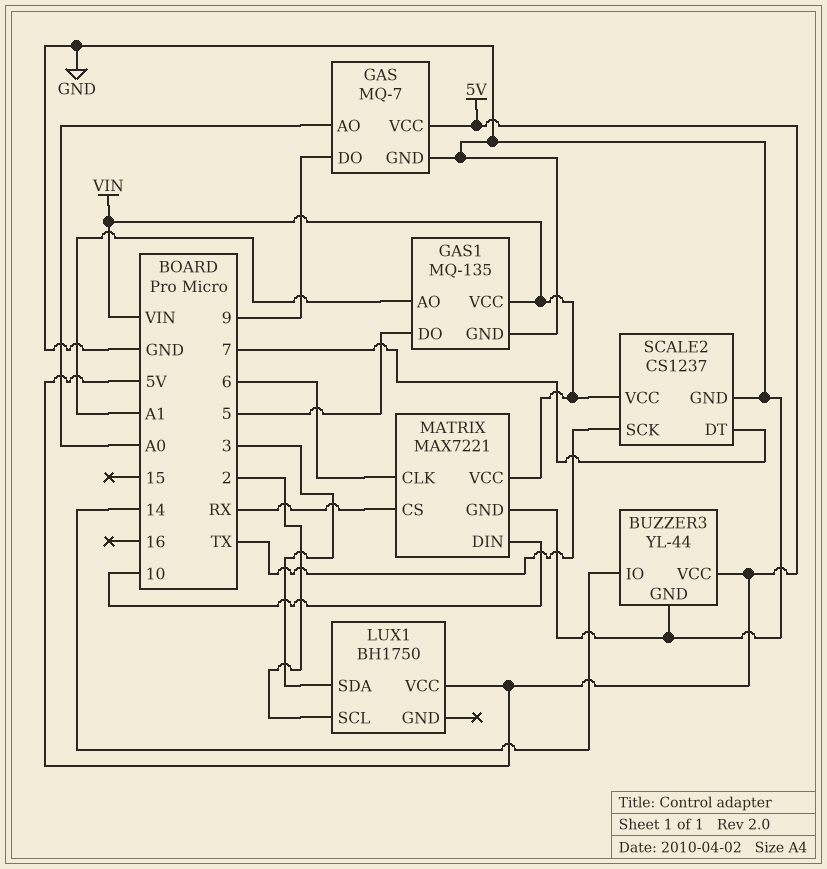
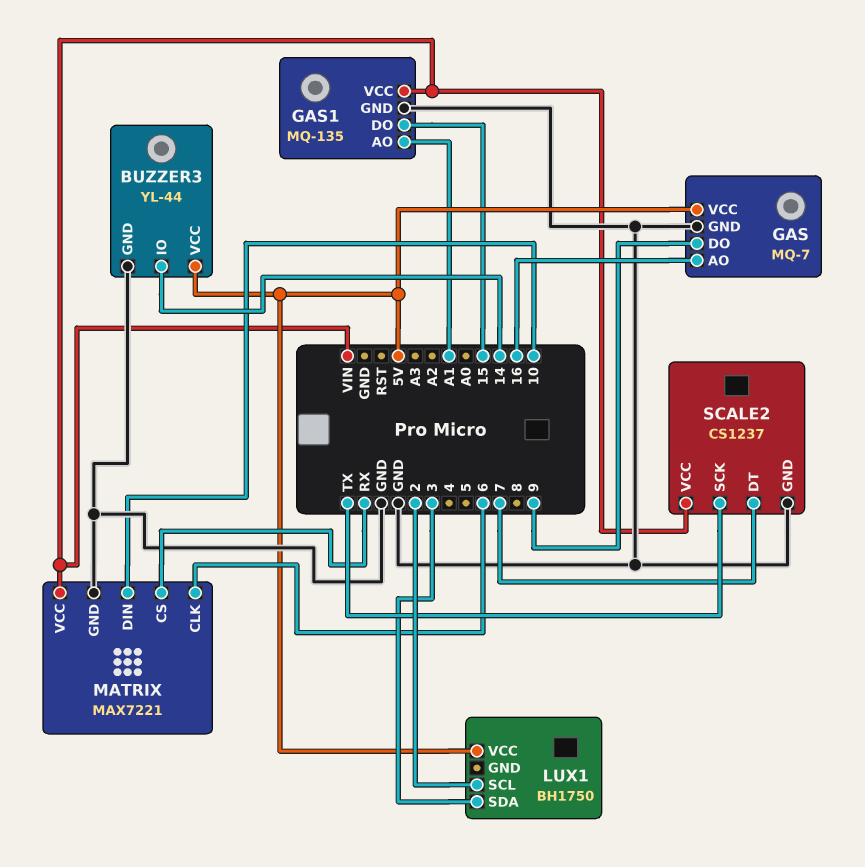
GAS pin AO: A0 -> 16
GAS1 pin DO: 5 -> 15

